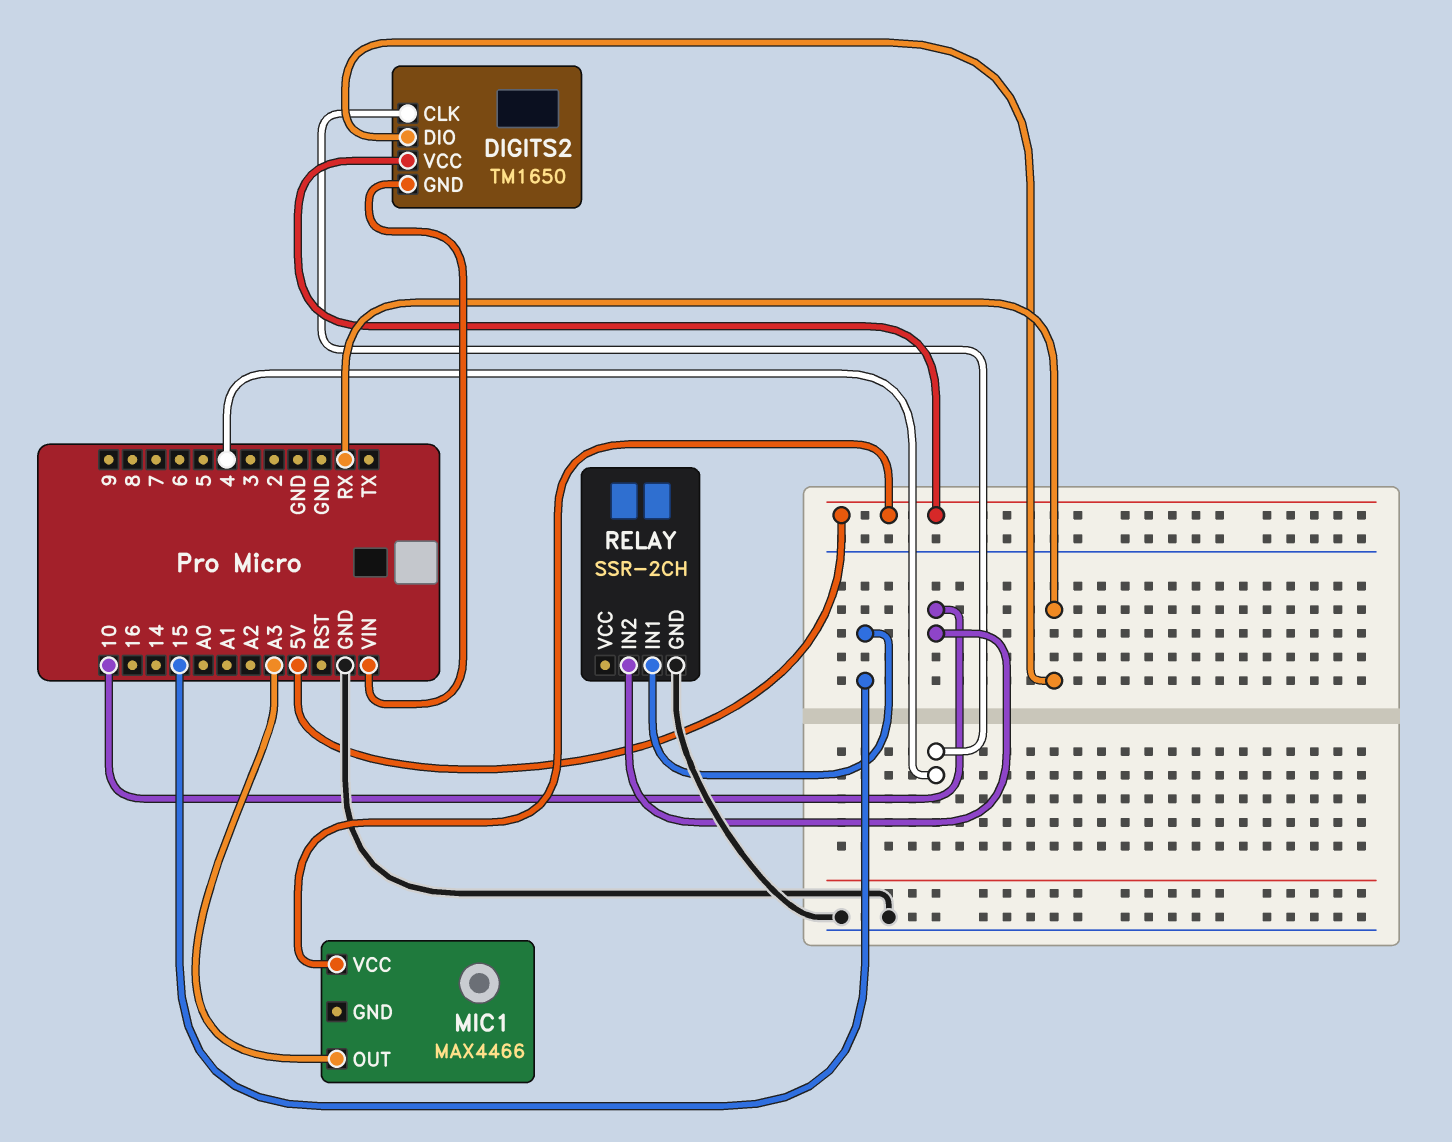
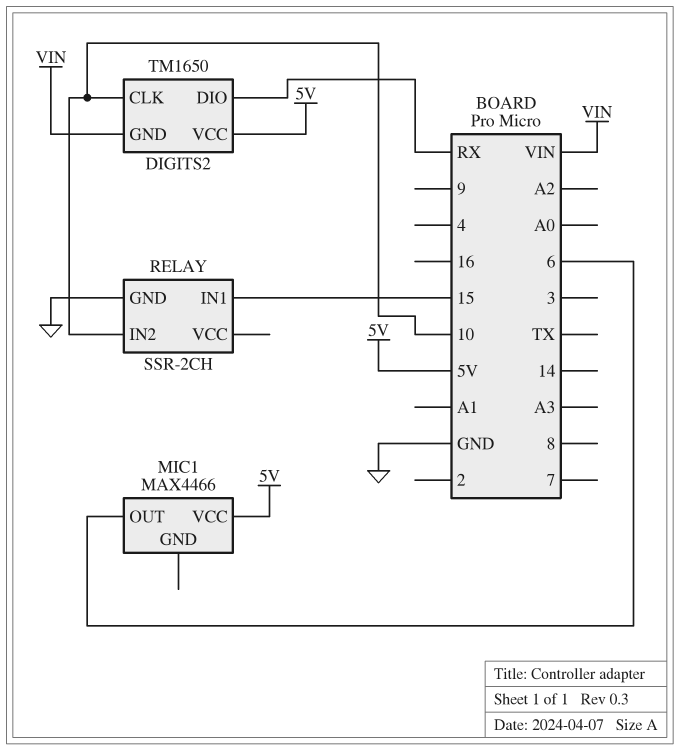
DIGITS2 pin CLK: 4 -> 10
MIC1 pin OUT: A3 -> 6

